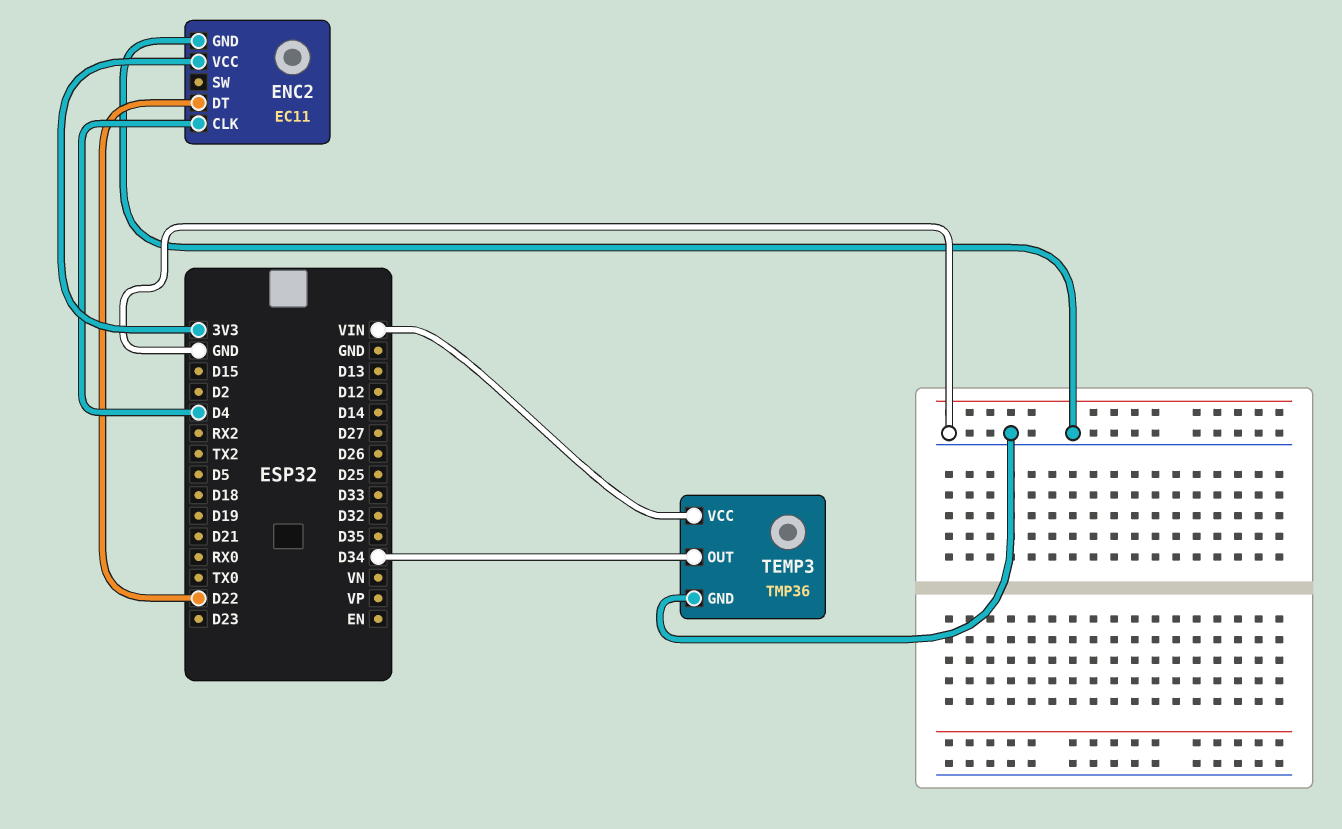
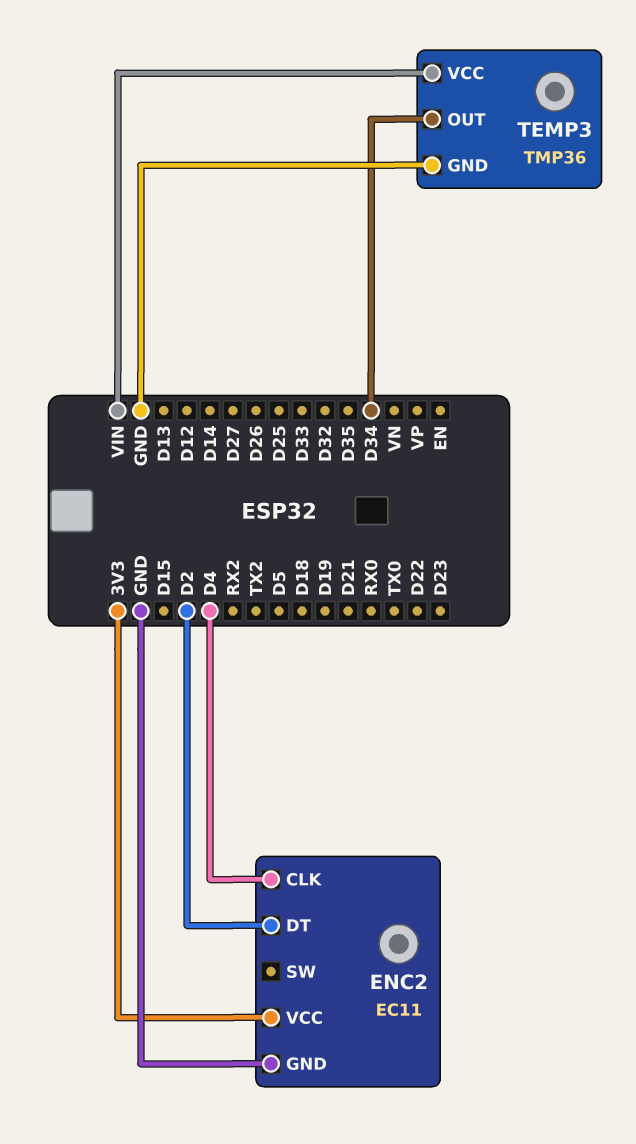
ENC2 pin DT: D22 -> D2

